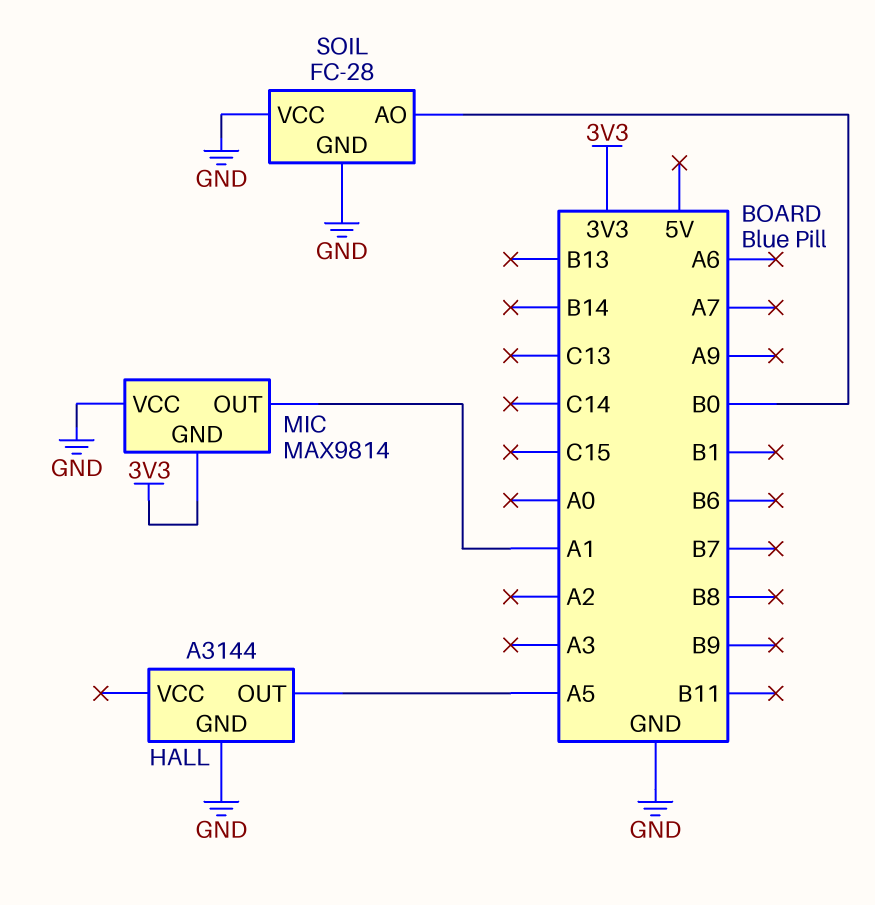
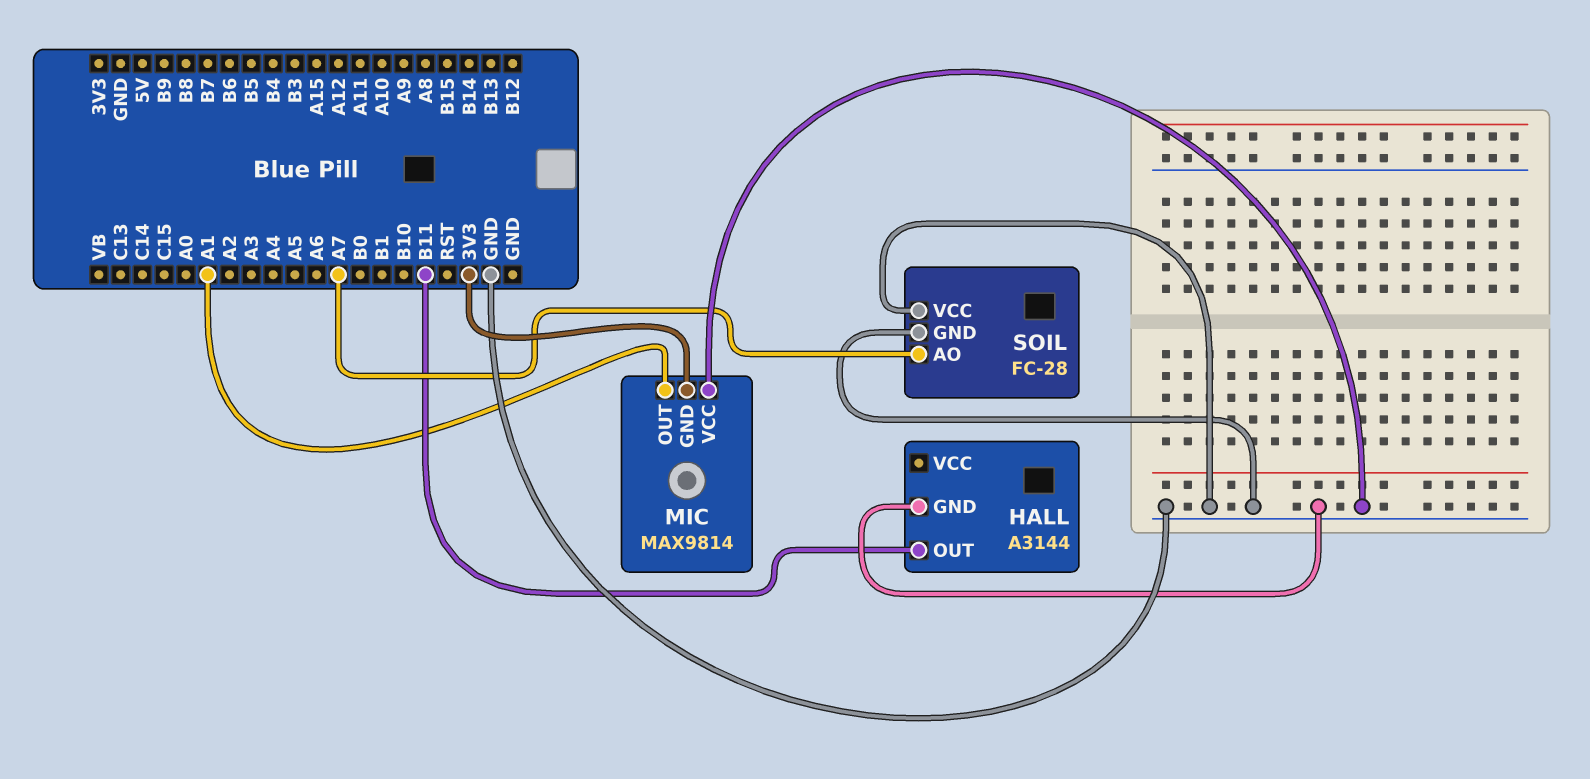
HALL pin OUT: A5 -> B11
SOIL pin AO: B0 -> A7

